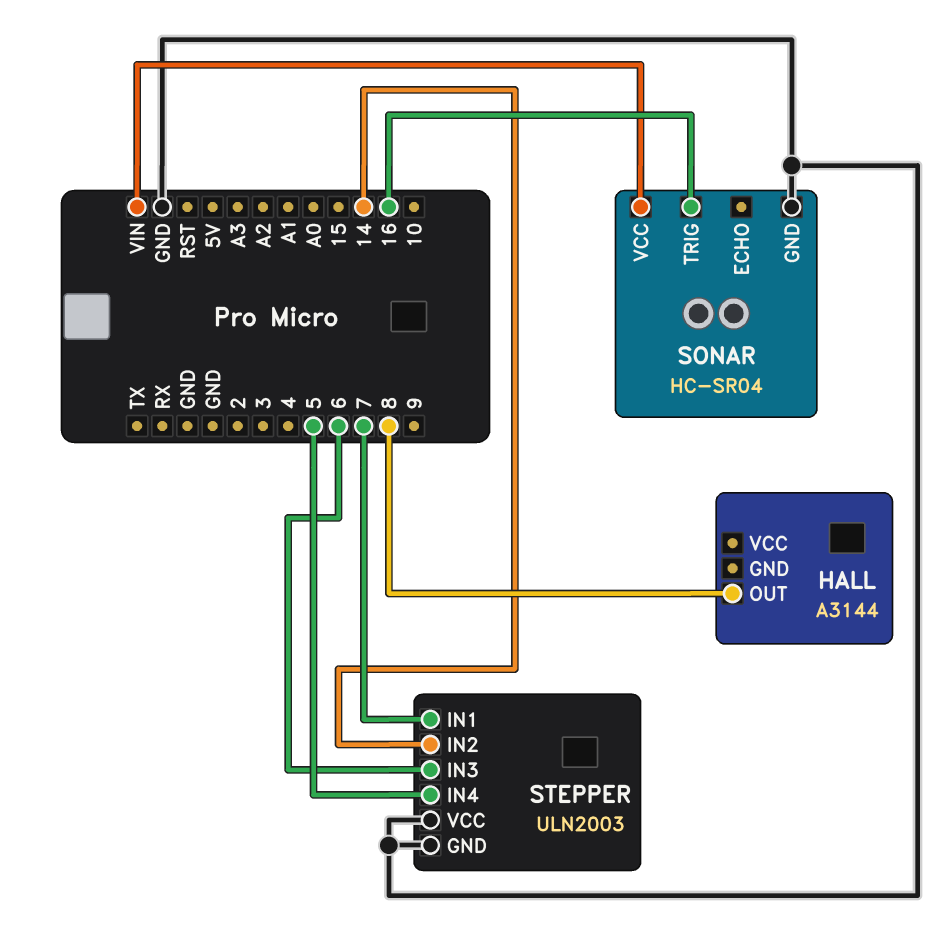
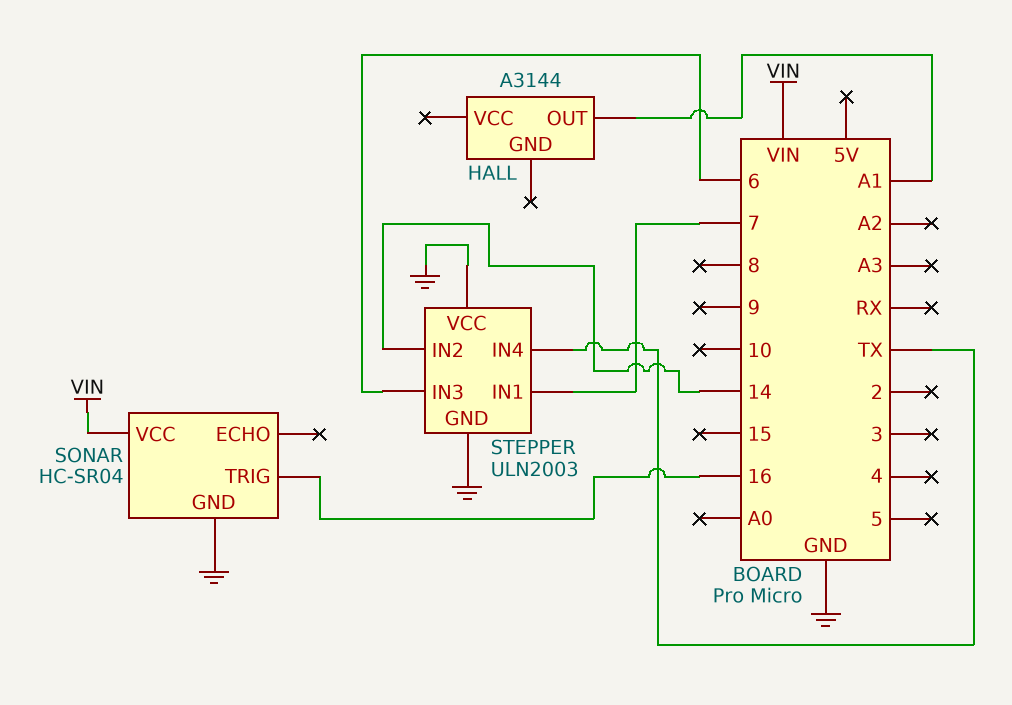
HALL pin OUT: 8 -> A1
STEPPER pin IN4: 5 -> TX

